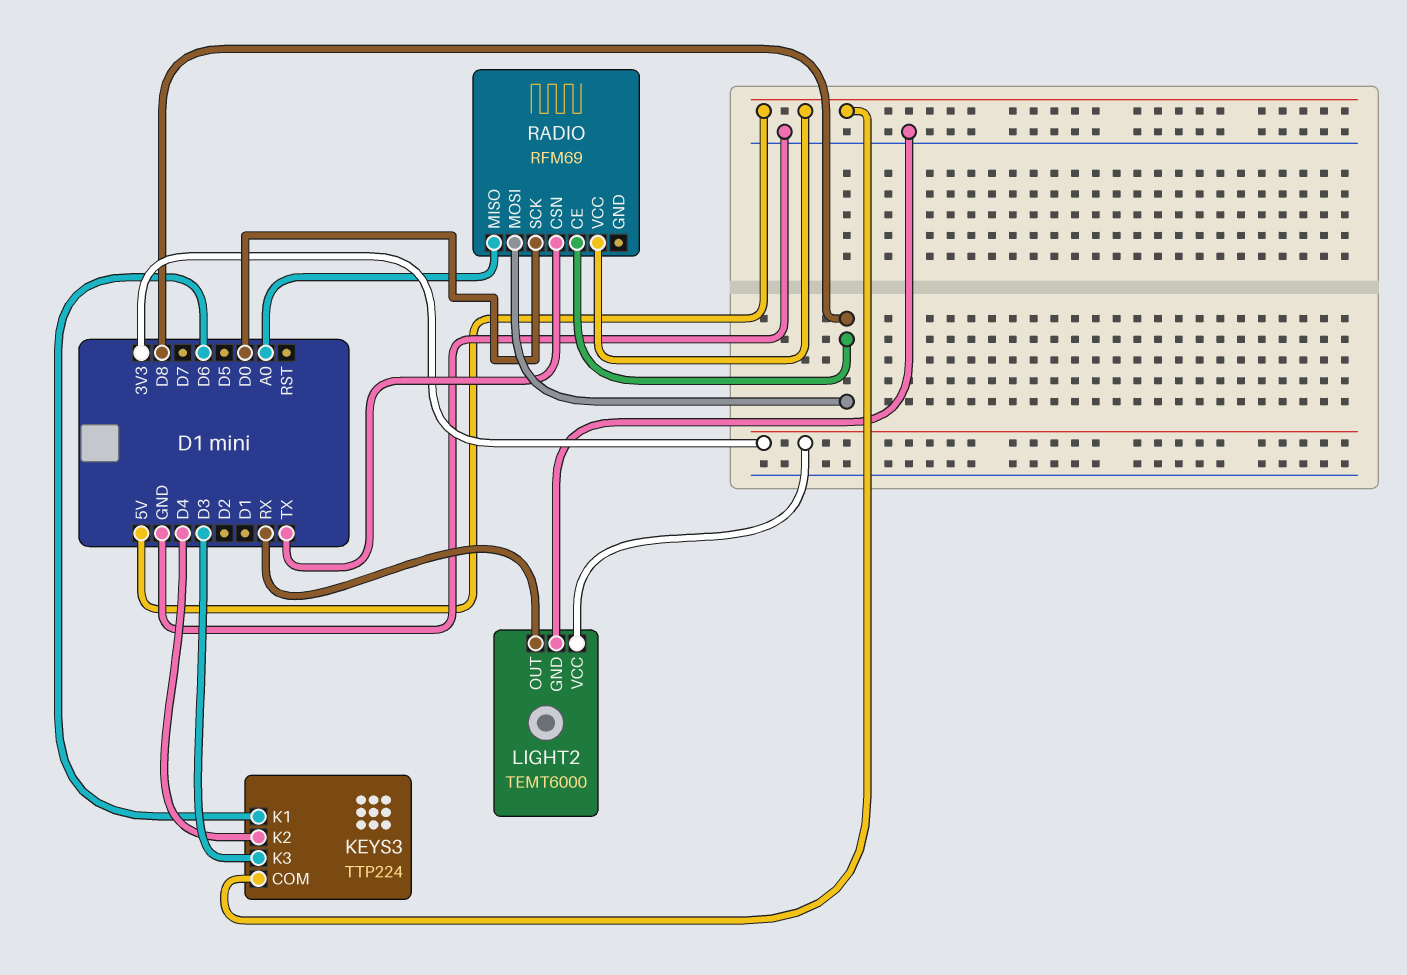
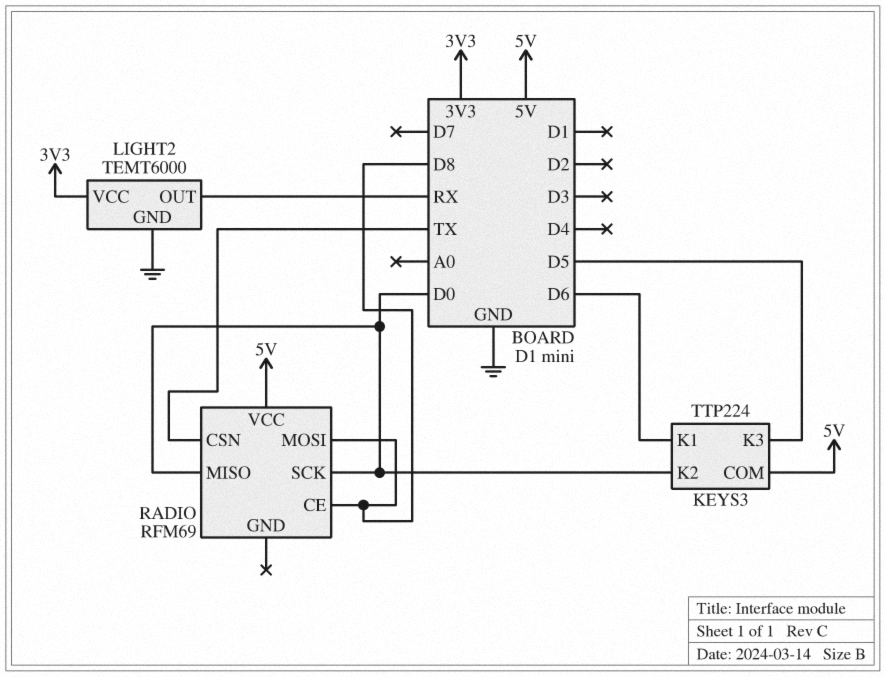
KEYS3 pin K2: D4 -> D0
KEYS3 pin K3: D3 -> D5
RADIO pin MISO: A0 -> D0

